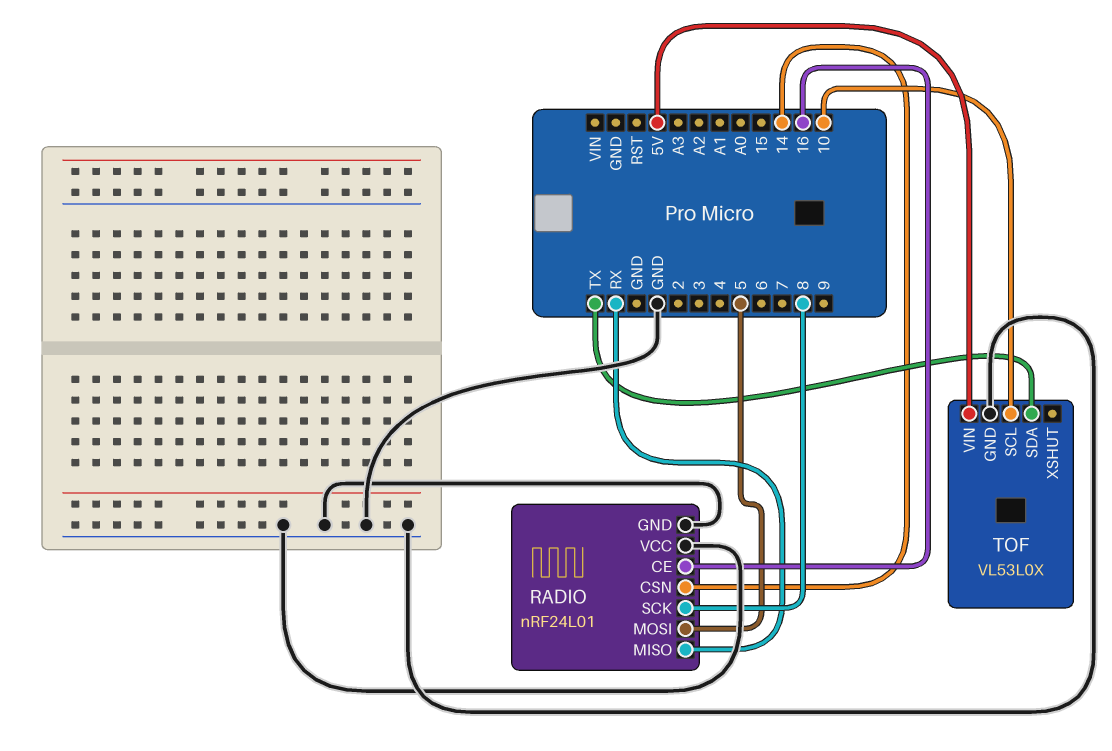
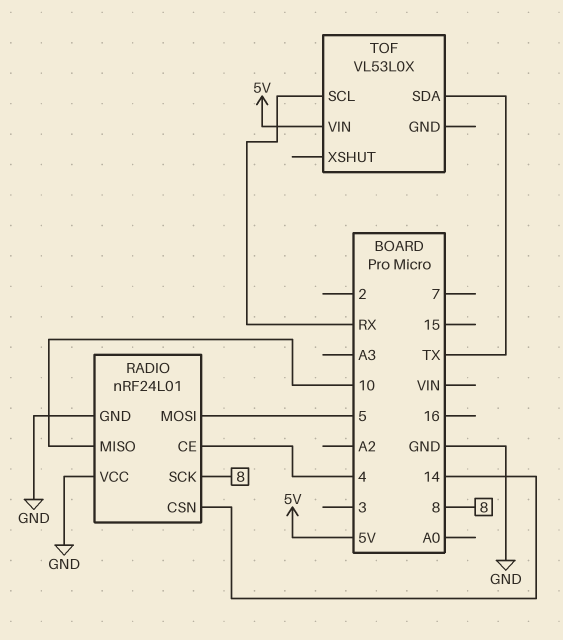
RADIO pin CE: 16 -> 4
RADIO pin MISO: RX -> 10
TOF pin GND: GND -> none
TOF pin SCL: 10 -> RX

